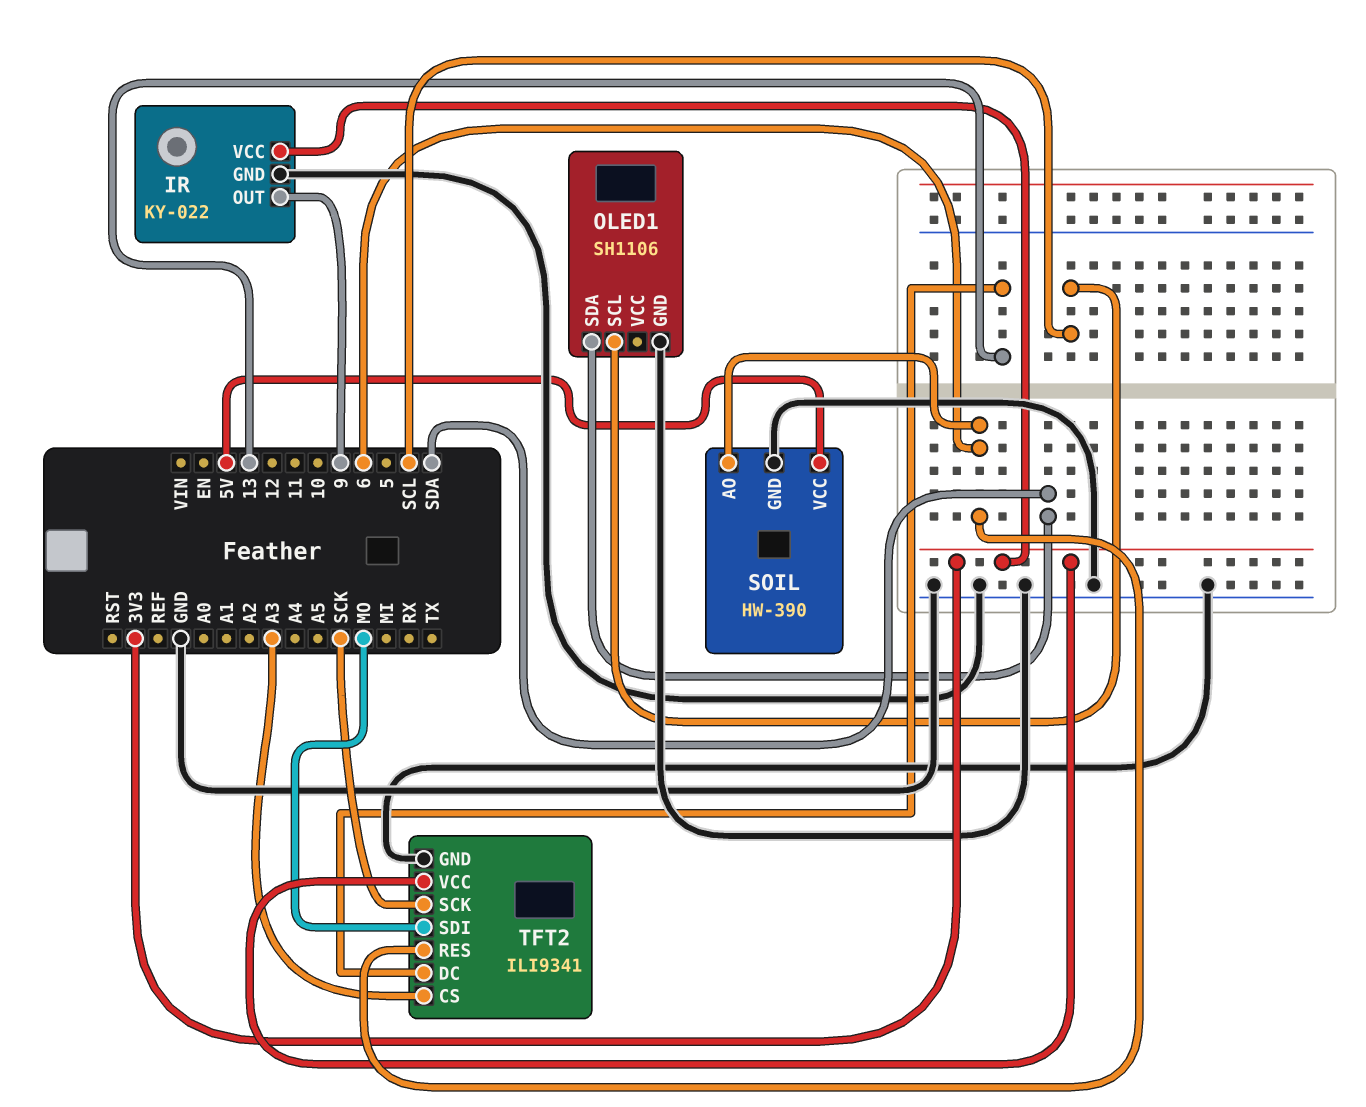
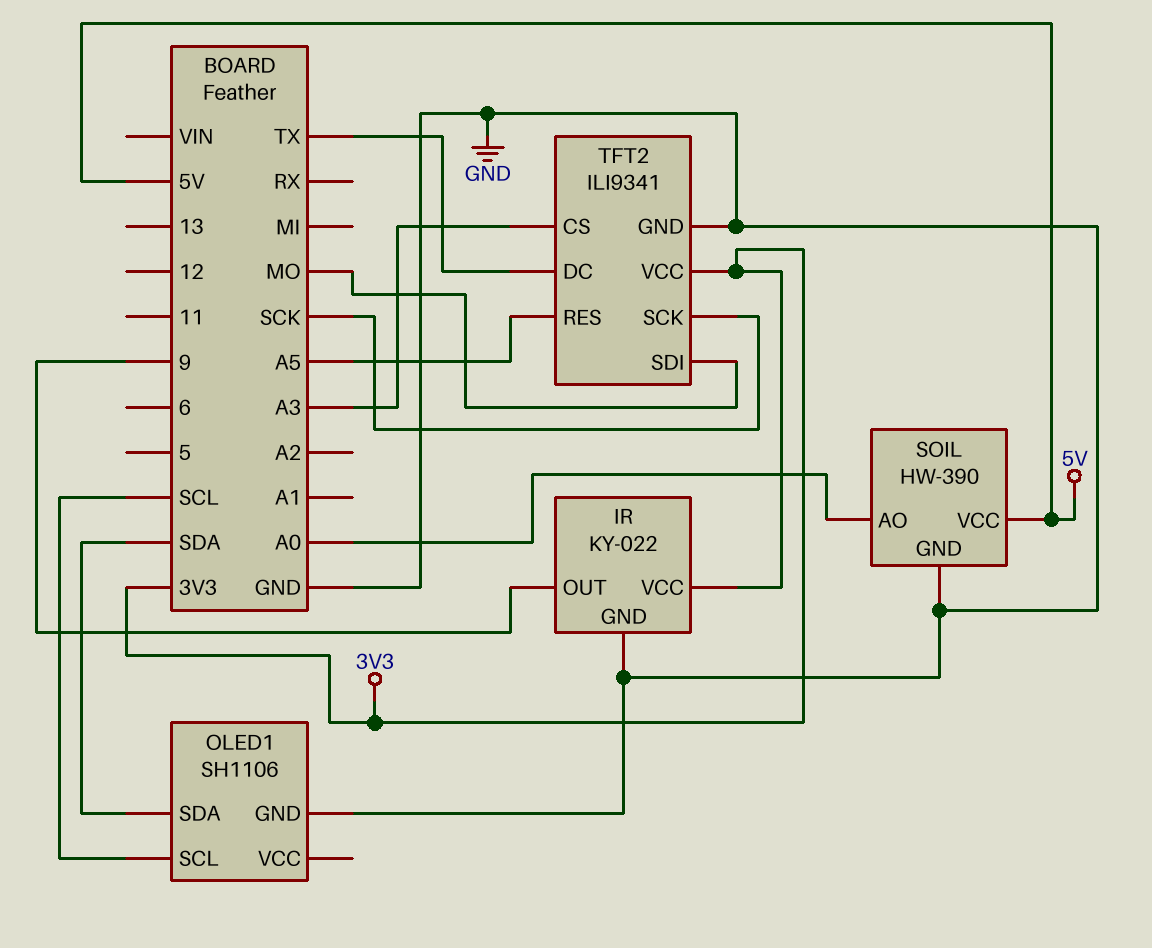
SOIL pin AO: 6 -> A0
TFT2 pin DC: 13 -> TX
TFT2 pin RES: 6 -> A5

